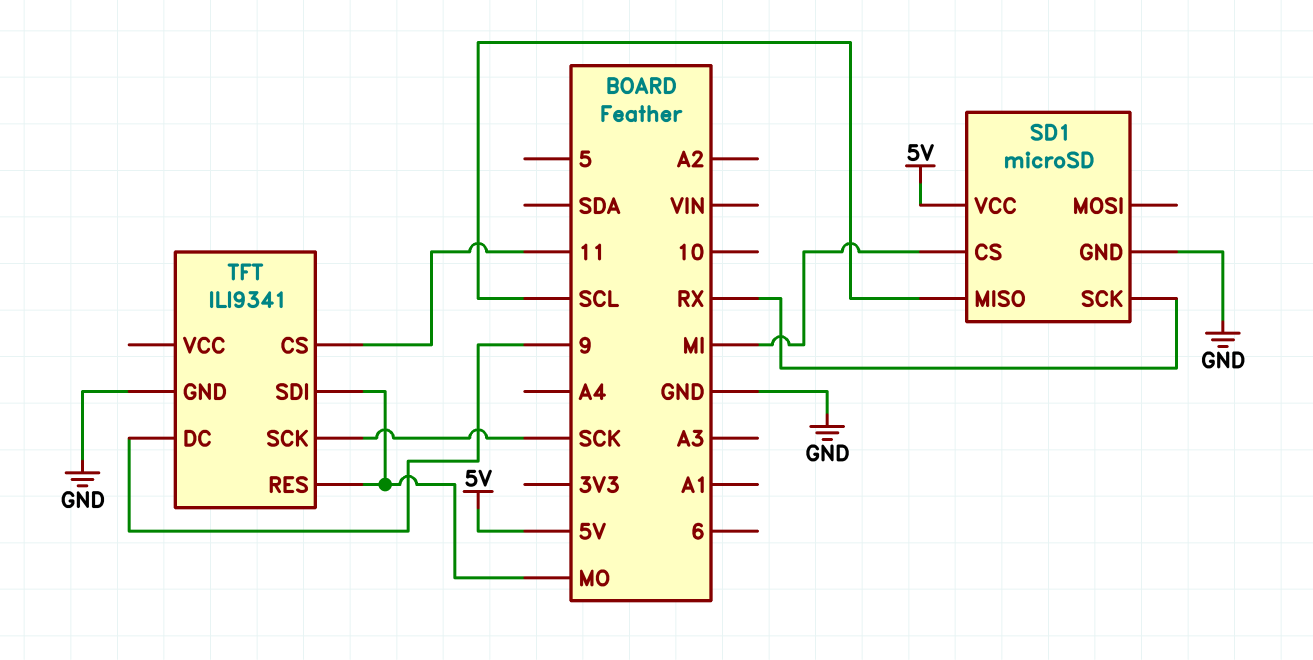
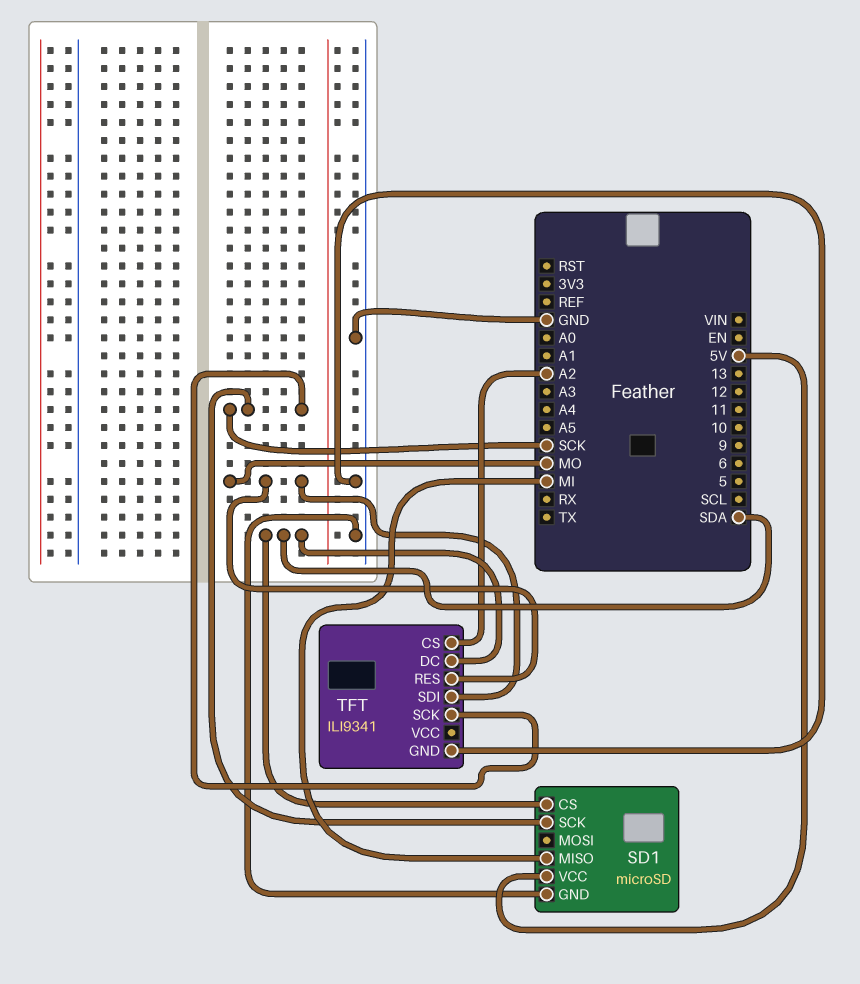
SD1 pin CS: MI -> SDA
SD1 pin MISO: SCL -> MI
SD1 pin SCK: RX -> SCK
TFT pin CS: 11 -> A2
TFT pin DC: 9 -> SDA

